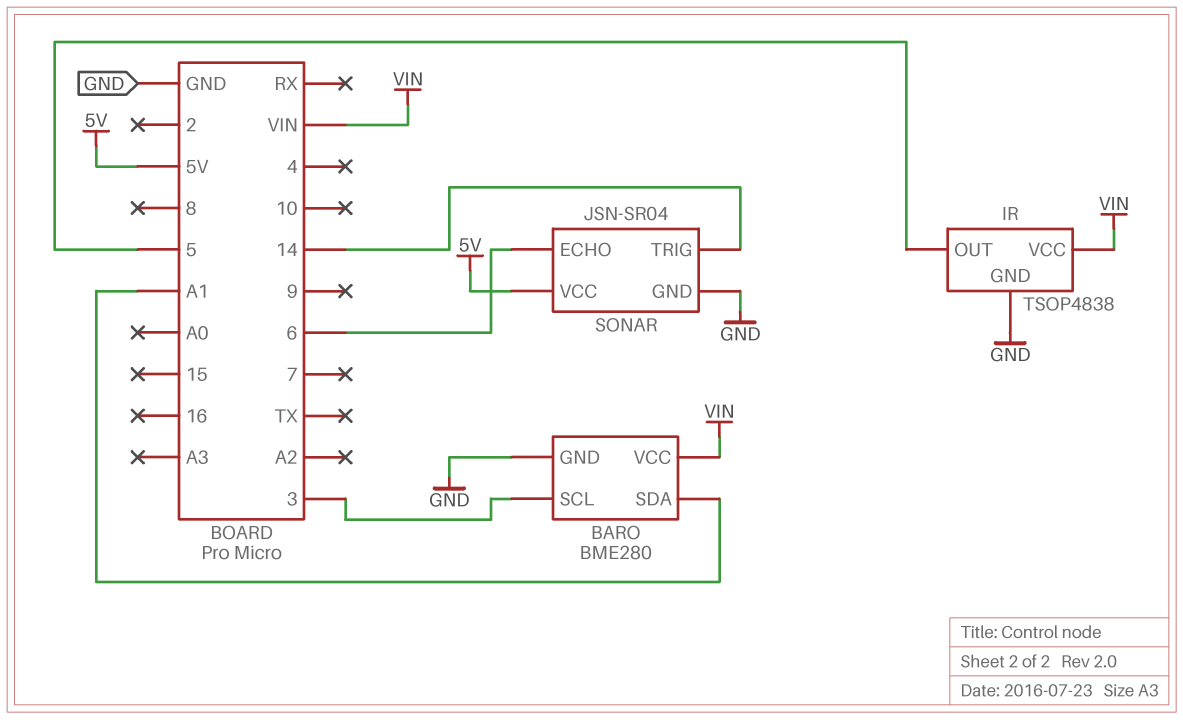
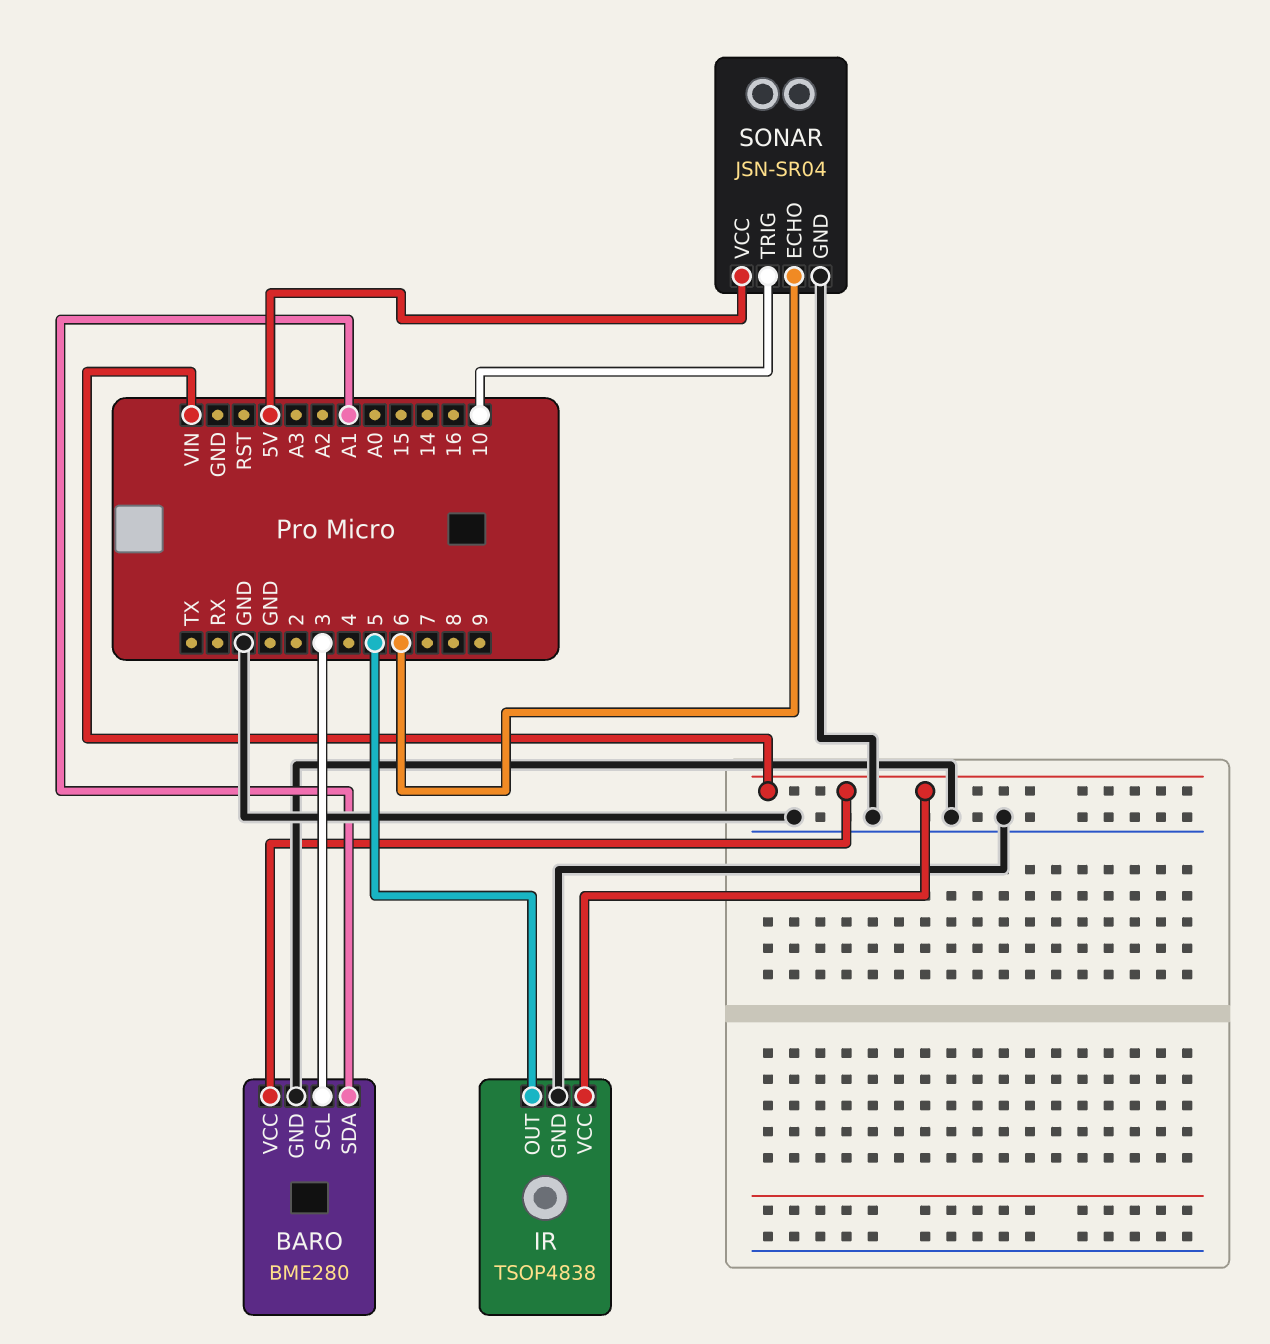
SONAR pin TRIG: 14 -> 10

